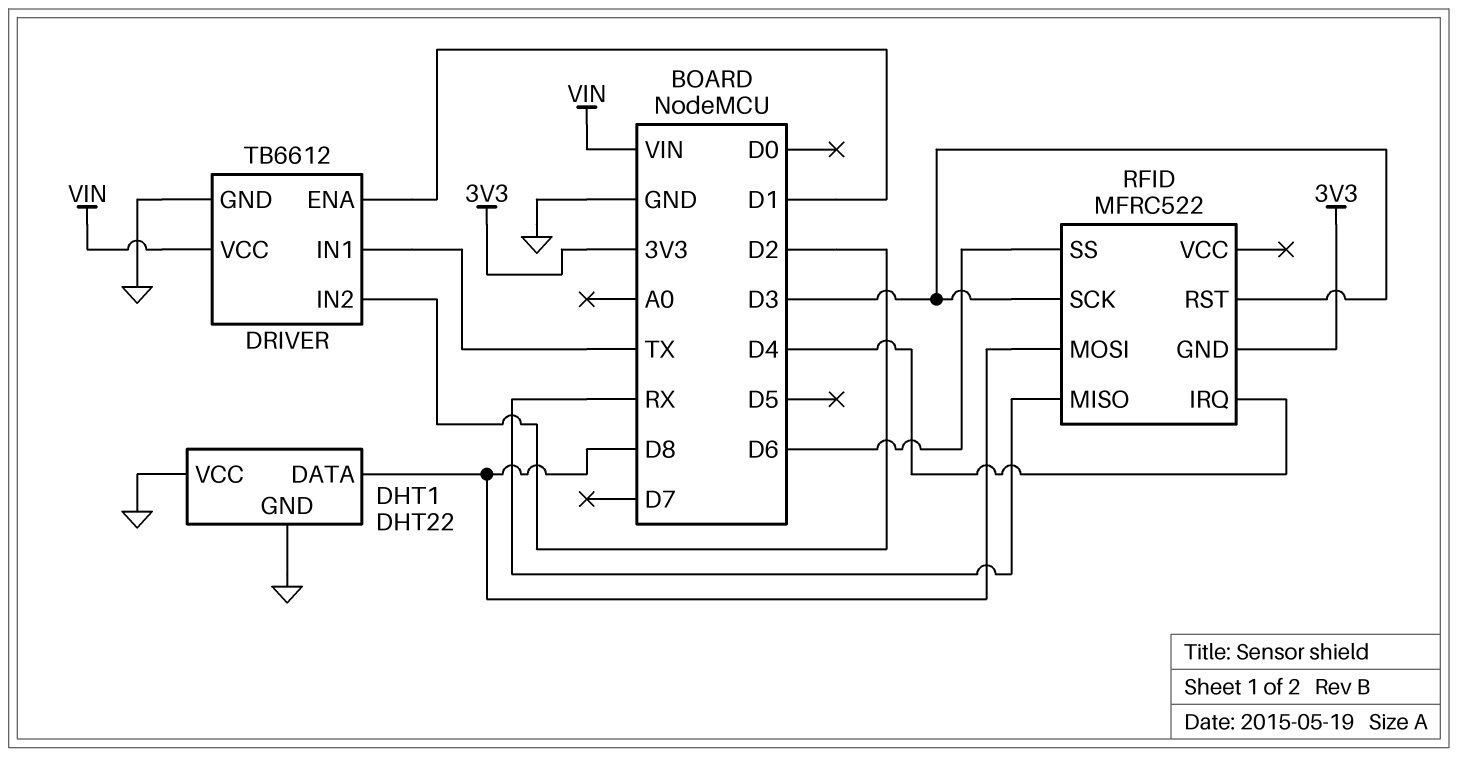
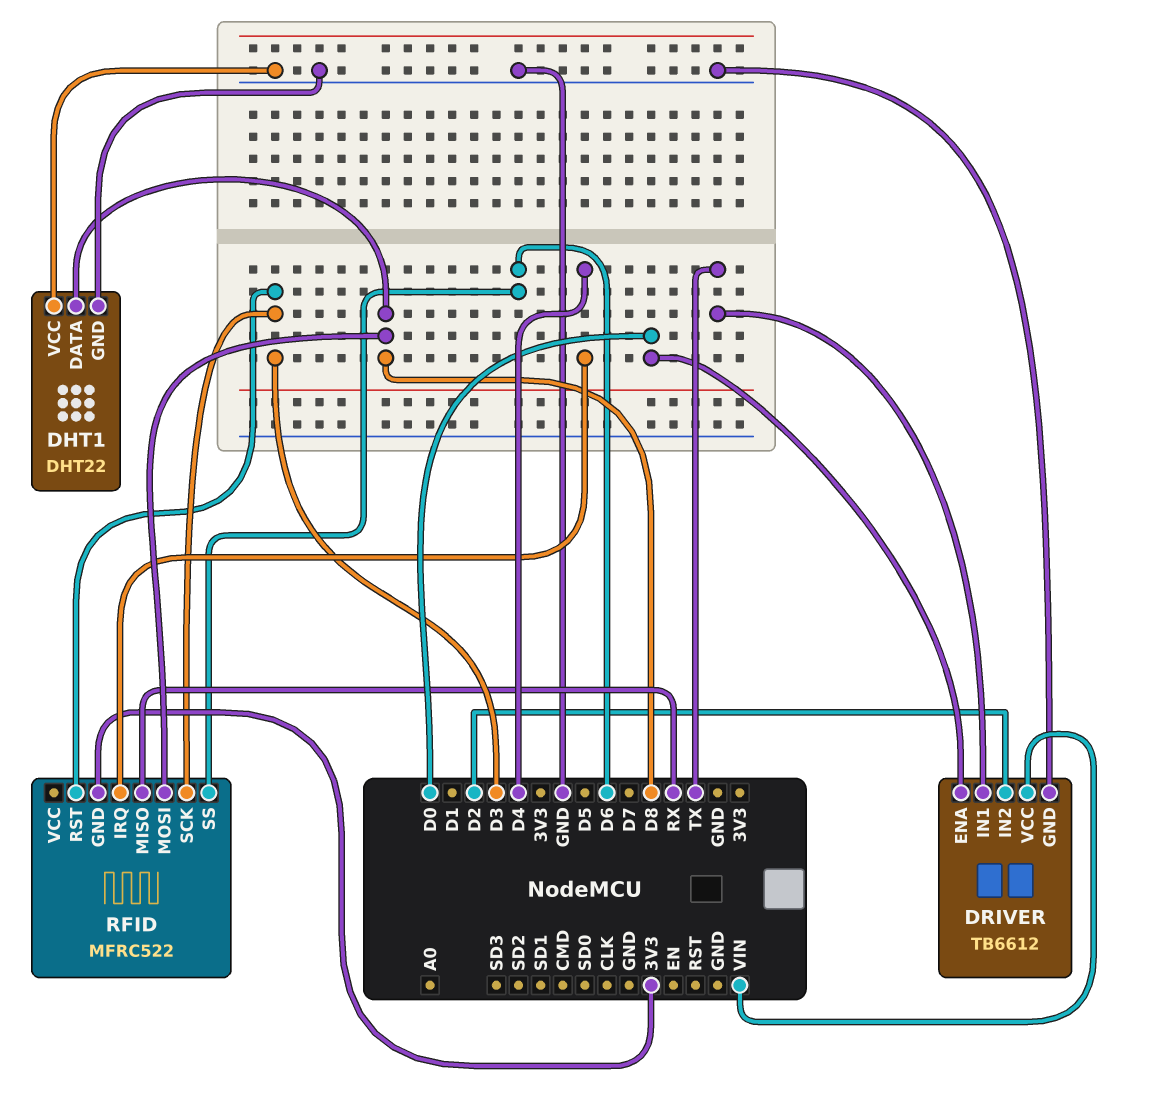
DRIVER pin ENA: D1 -> D0

